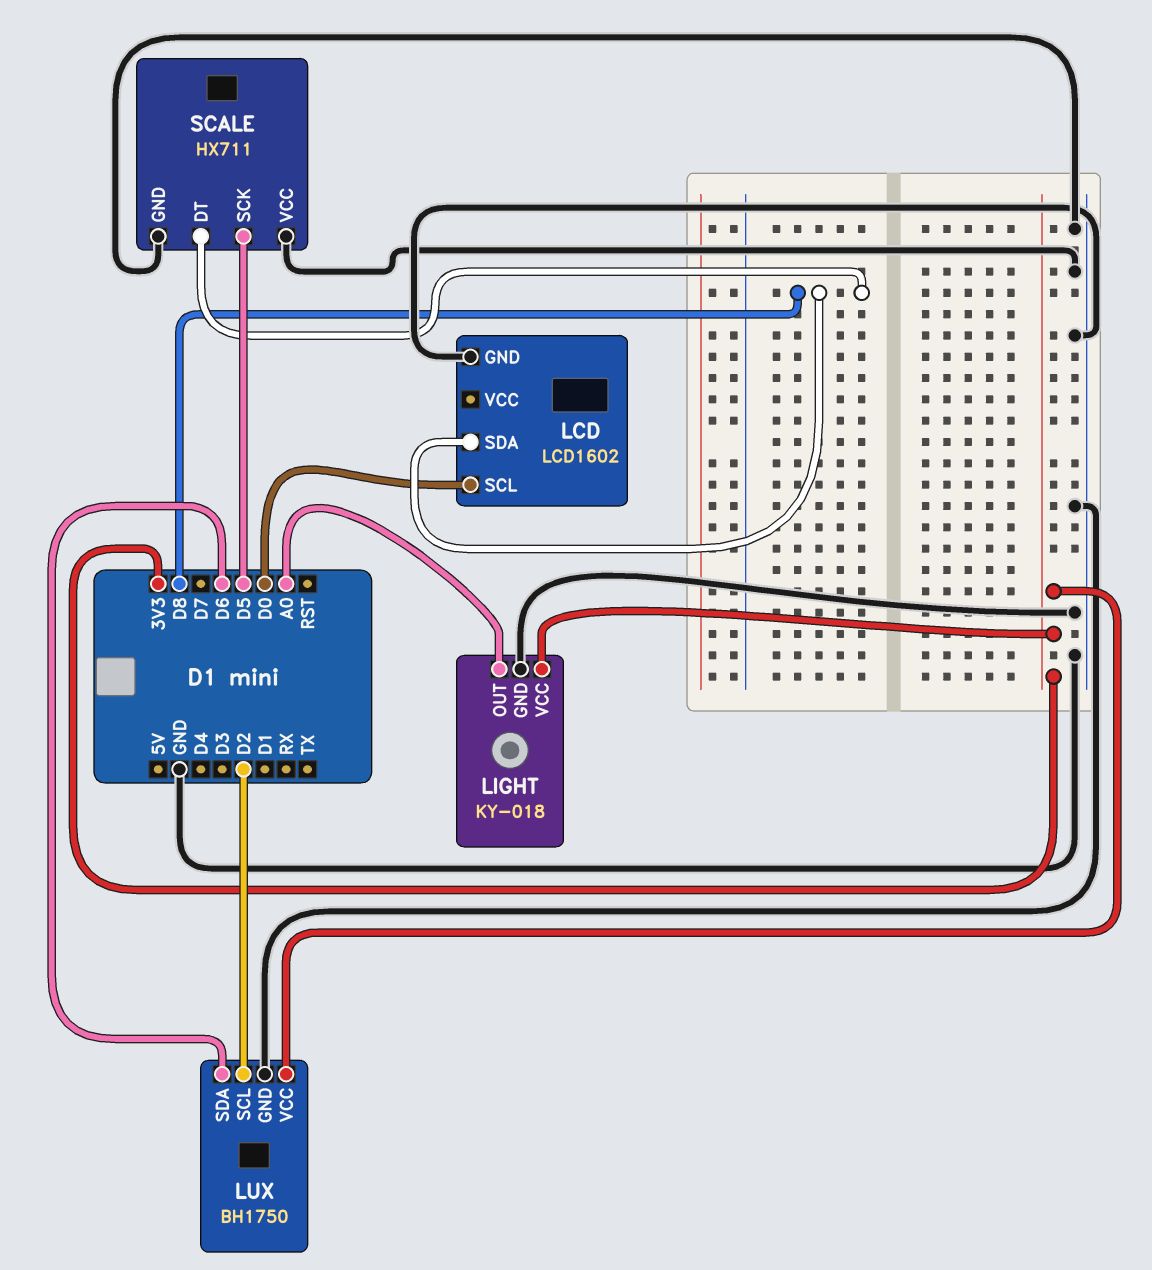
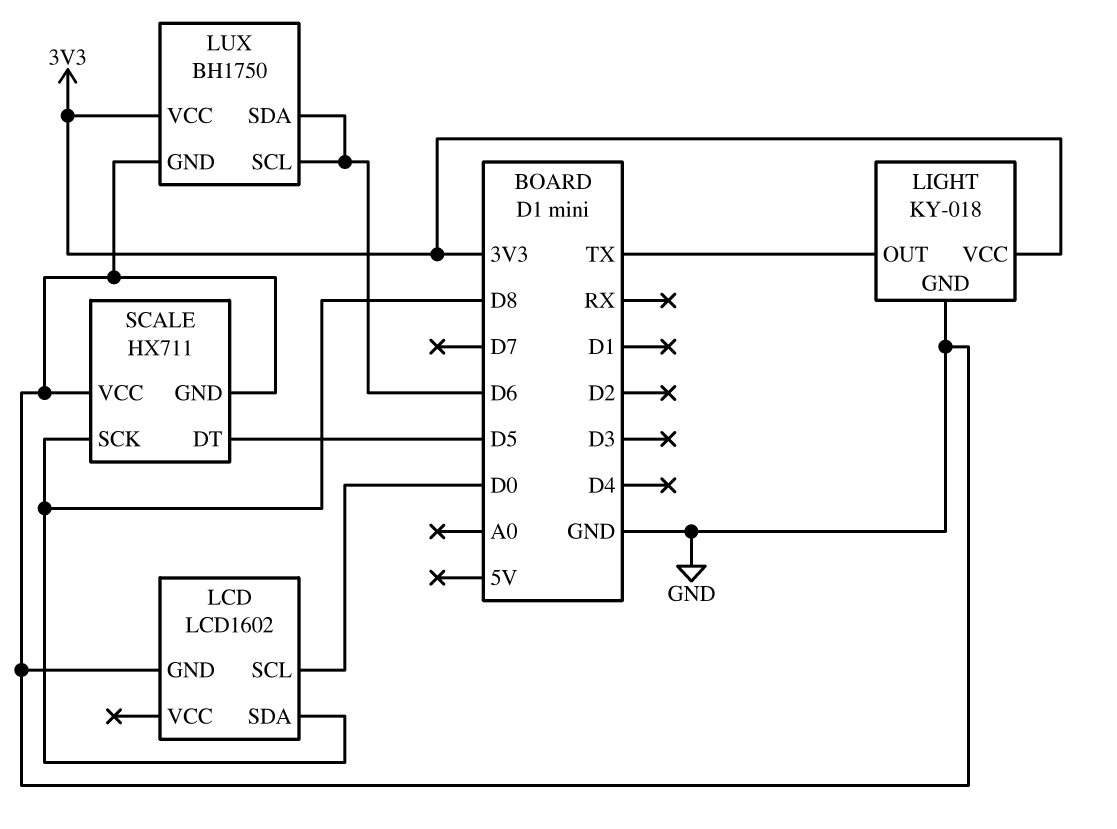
LIGHT pin OUT: A0 -> TX
LUX pin SCL: D2 -> D6
SCALE pin DT: D8 -> D5
SCALE pin SCK: D5 -> D8

